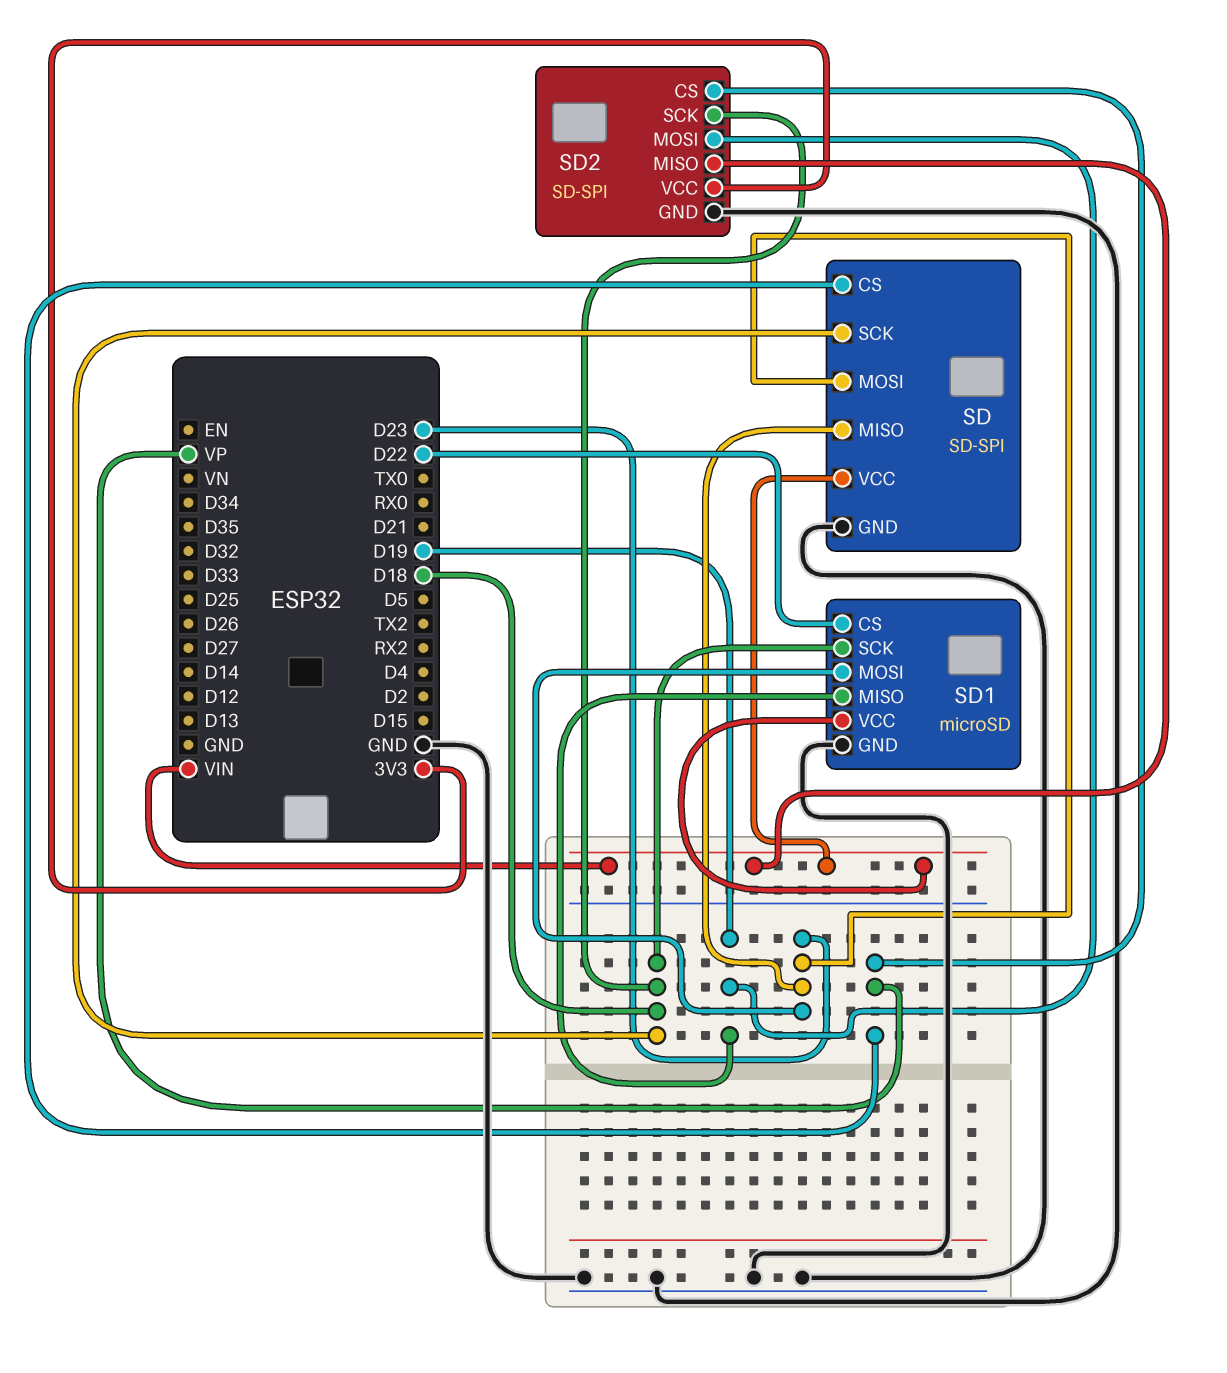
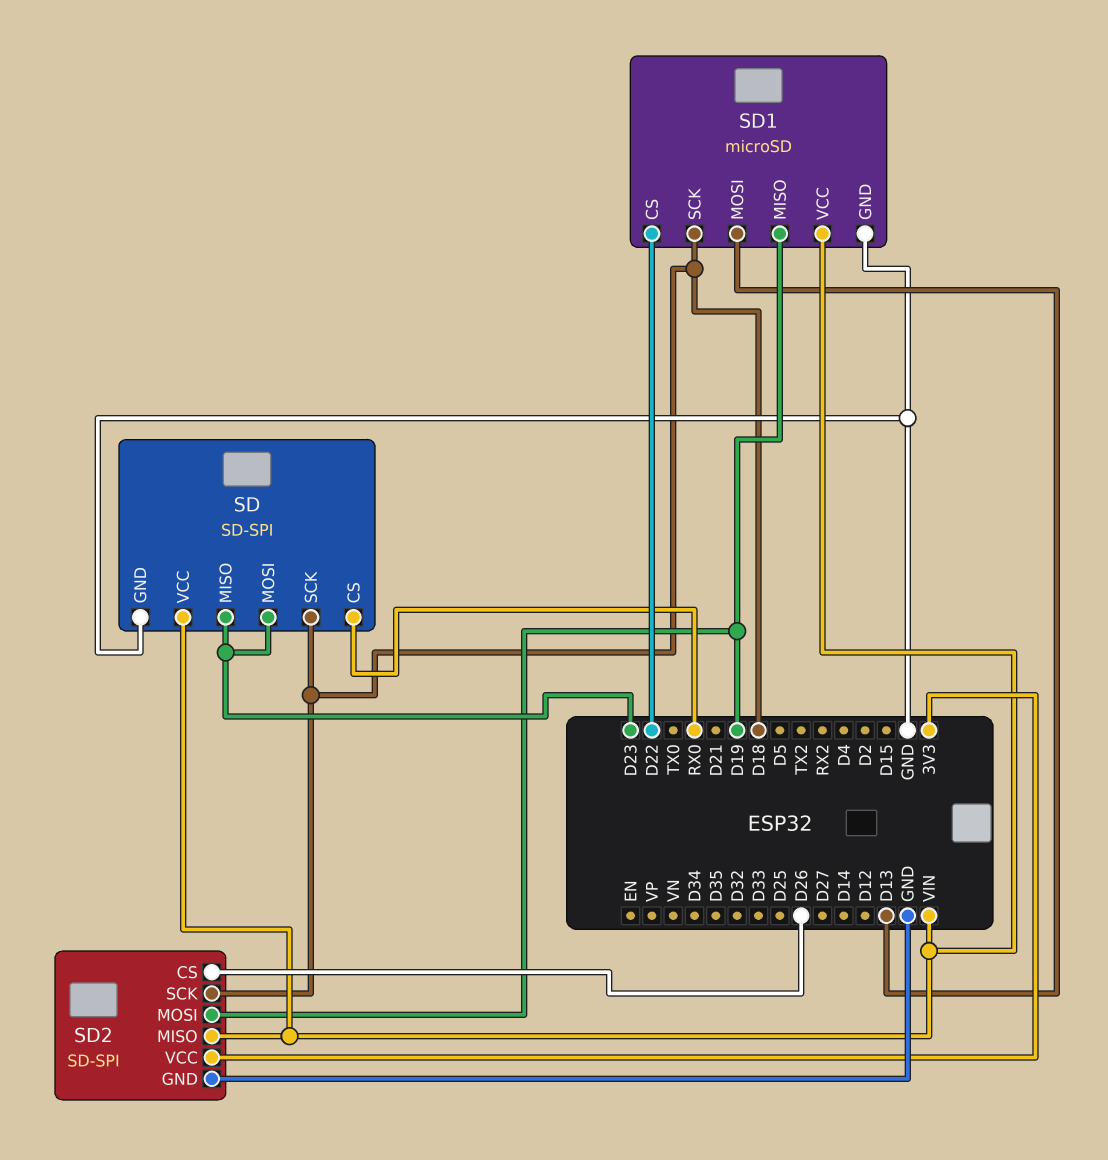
SD pin CS: VP -> RX0
SD1 pin MOSI: D23 -> D13
SD2 pin CS: VP -> D26

